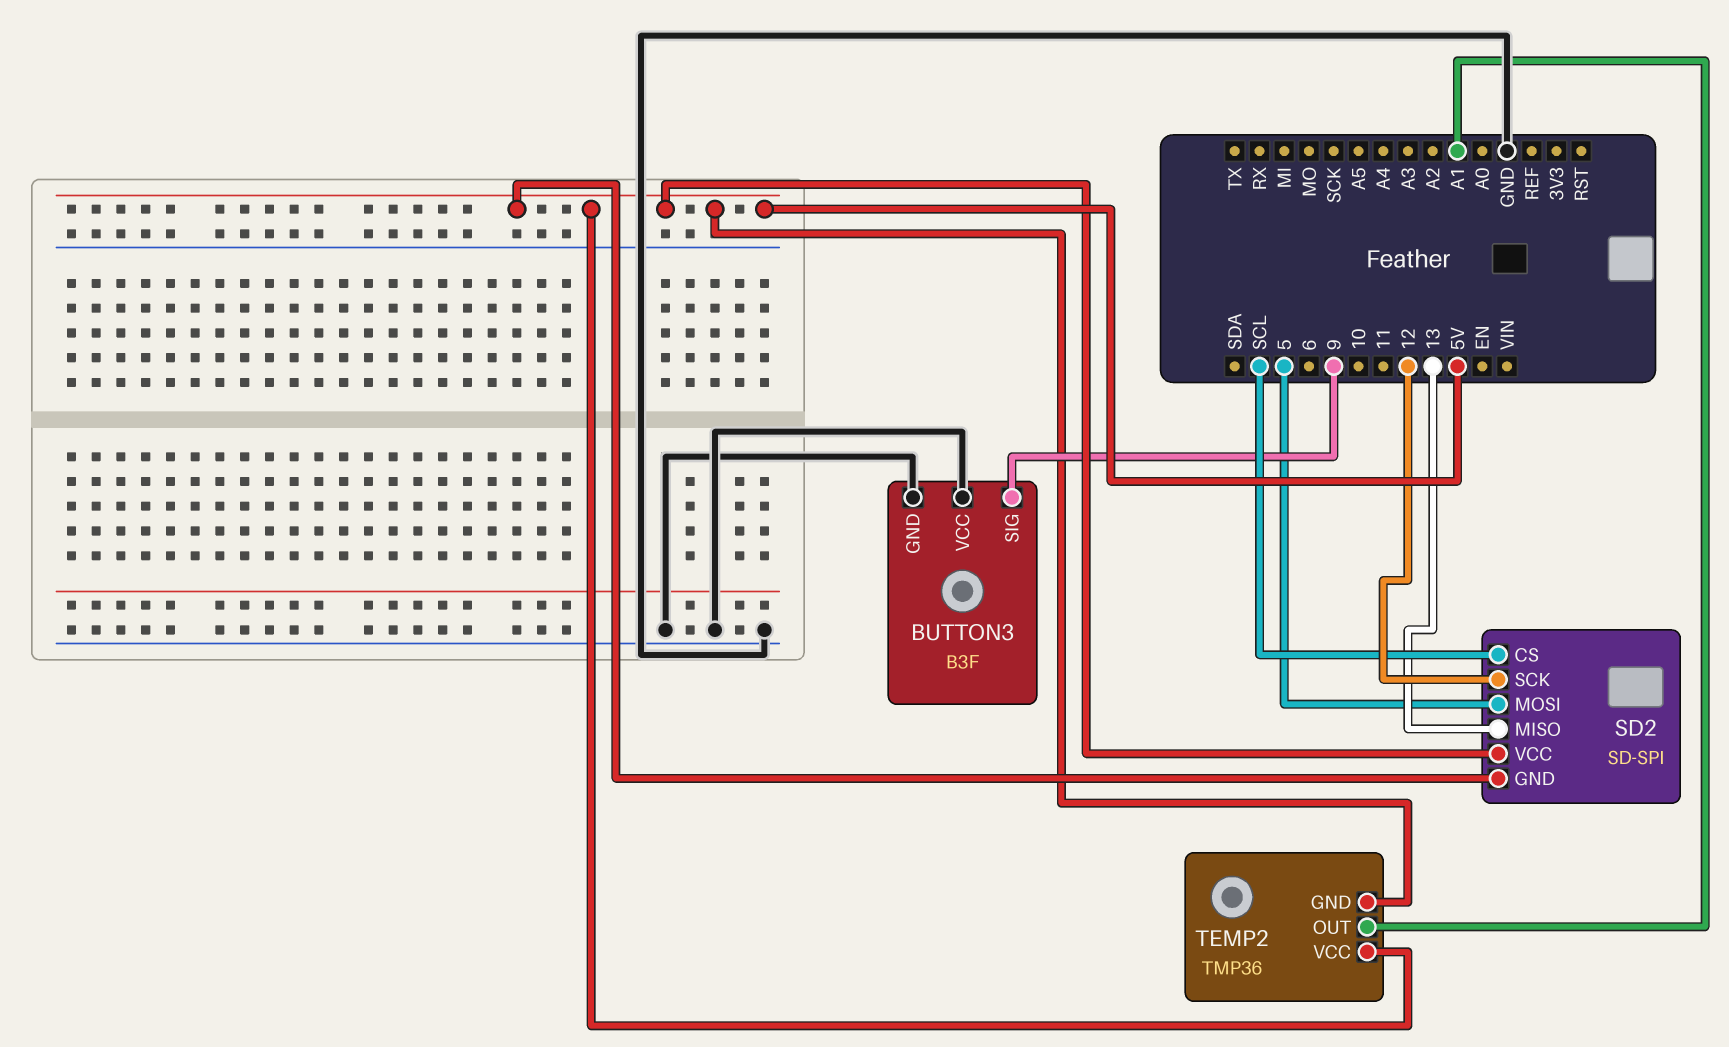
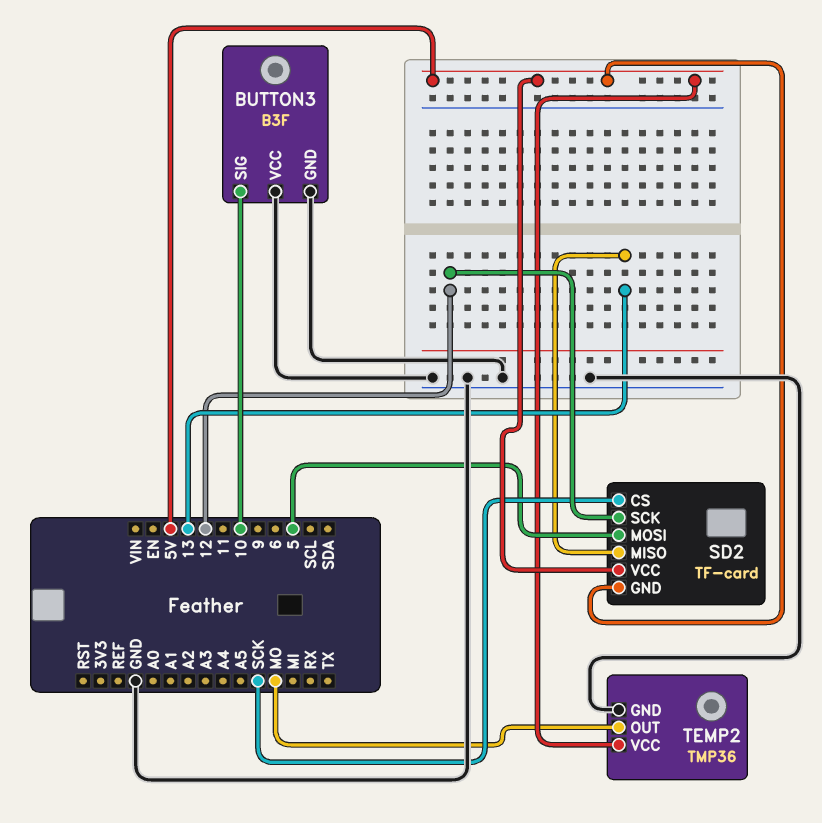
BUTTON3 pin SIG: 9 -> 10
SD2: SD-SPI -> TF-card
SD2 pin CS: SCL -> SCK
TEMP2 pin GND: 5V -> GND
TEMP2 pin OUT: A1 -> MO

